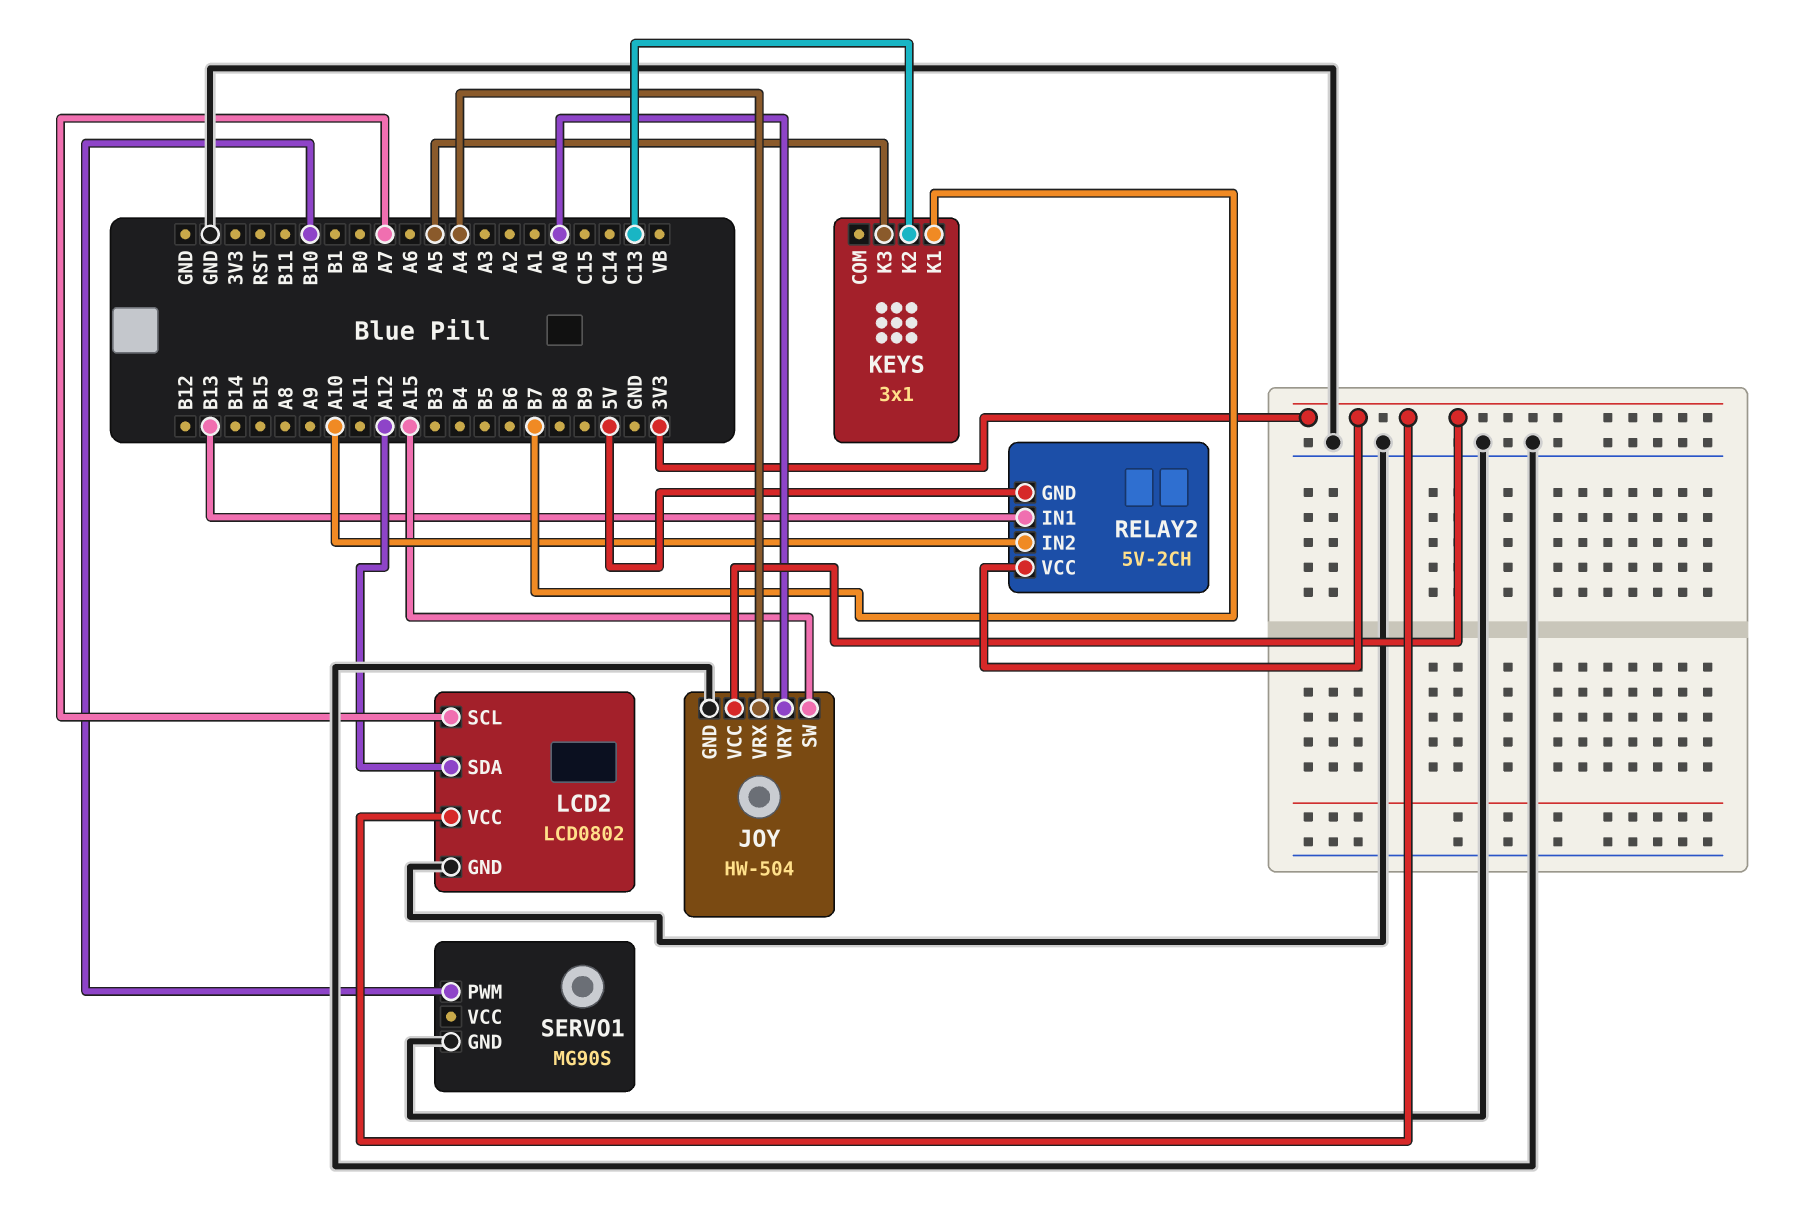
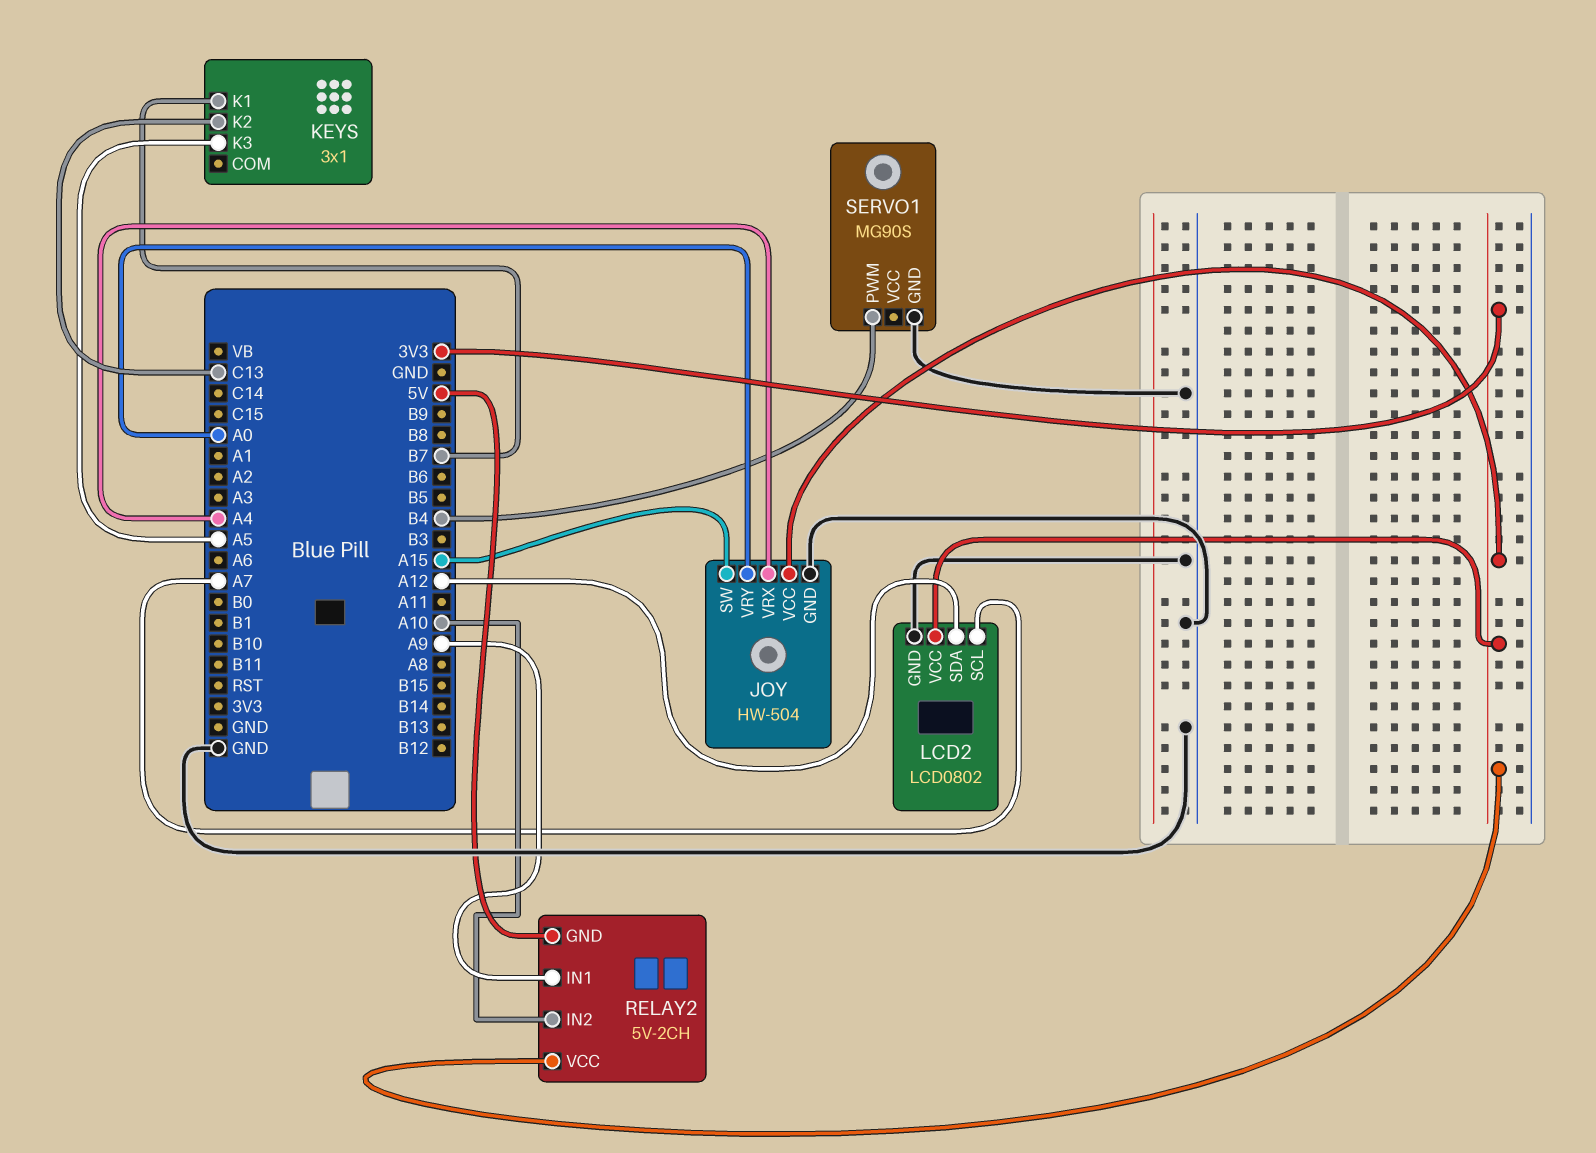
RELAY2 pin IN1: B13 -> A9
SERVO1 pin PWM: B10 -> B4

